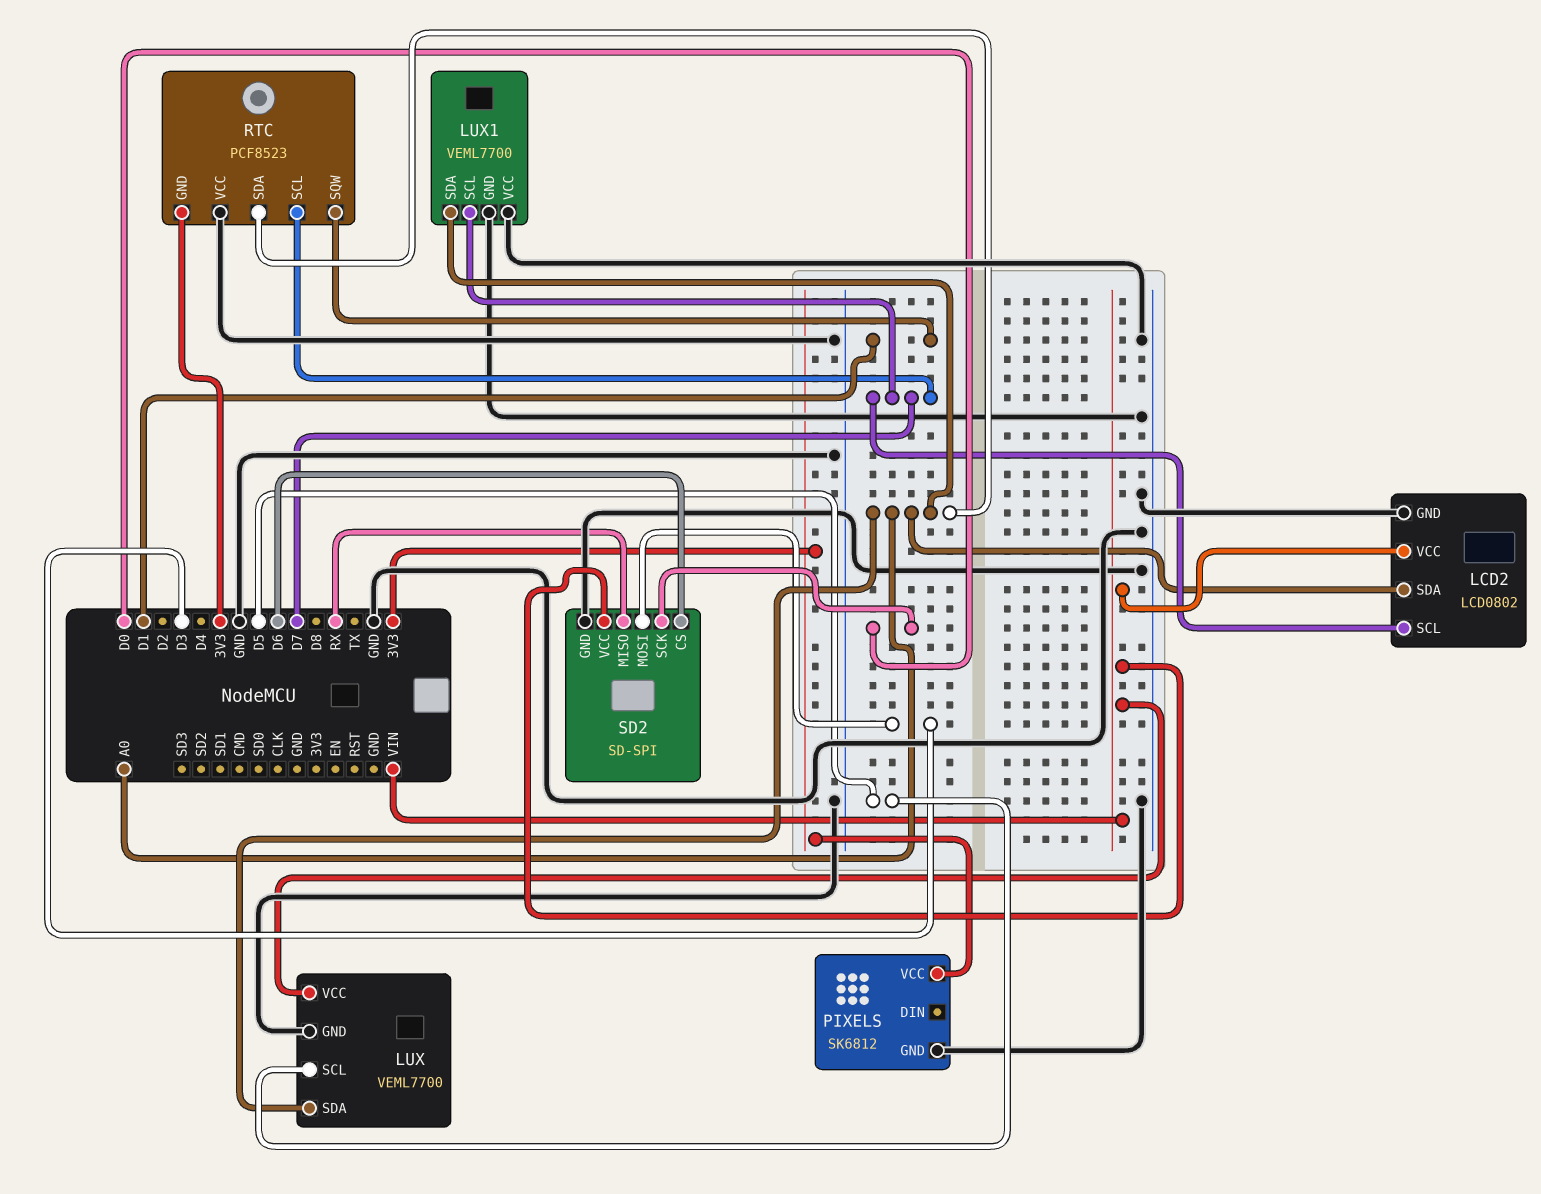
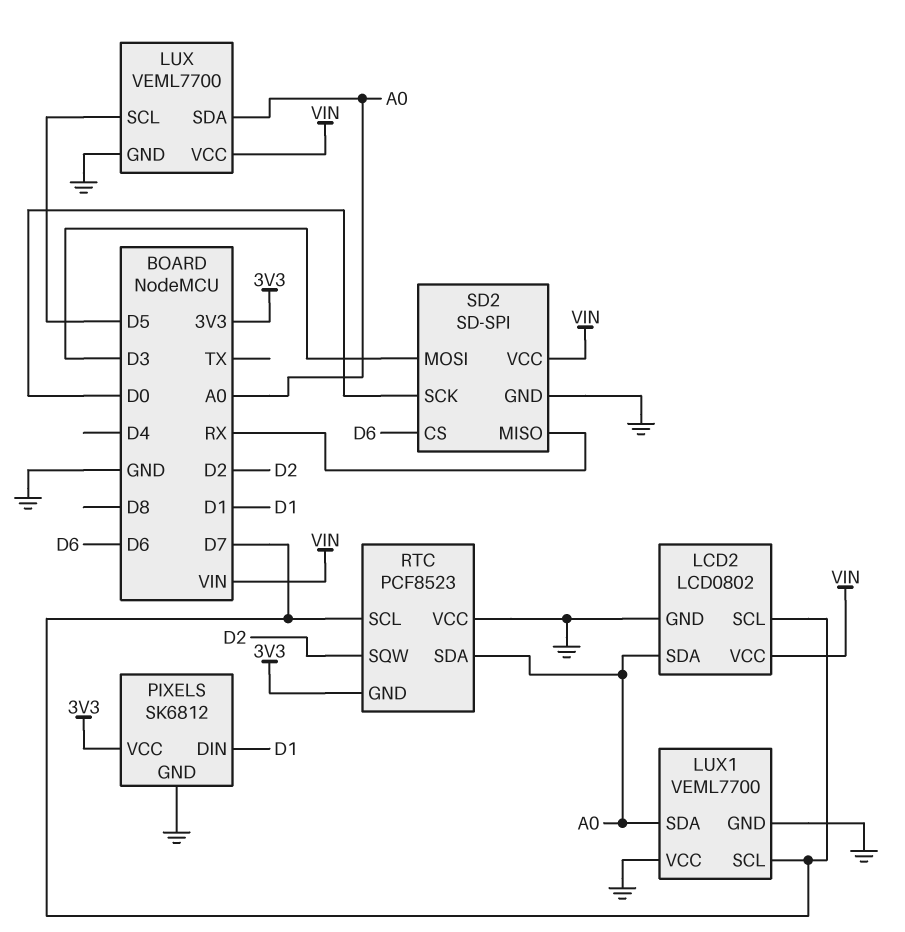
PIXELS pin DIN: none -> D1
RTC pin SQW: D1 -> D2

